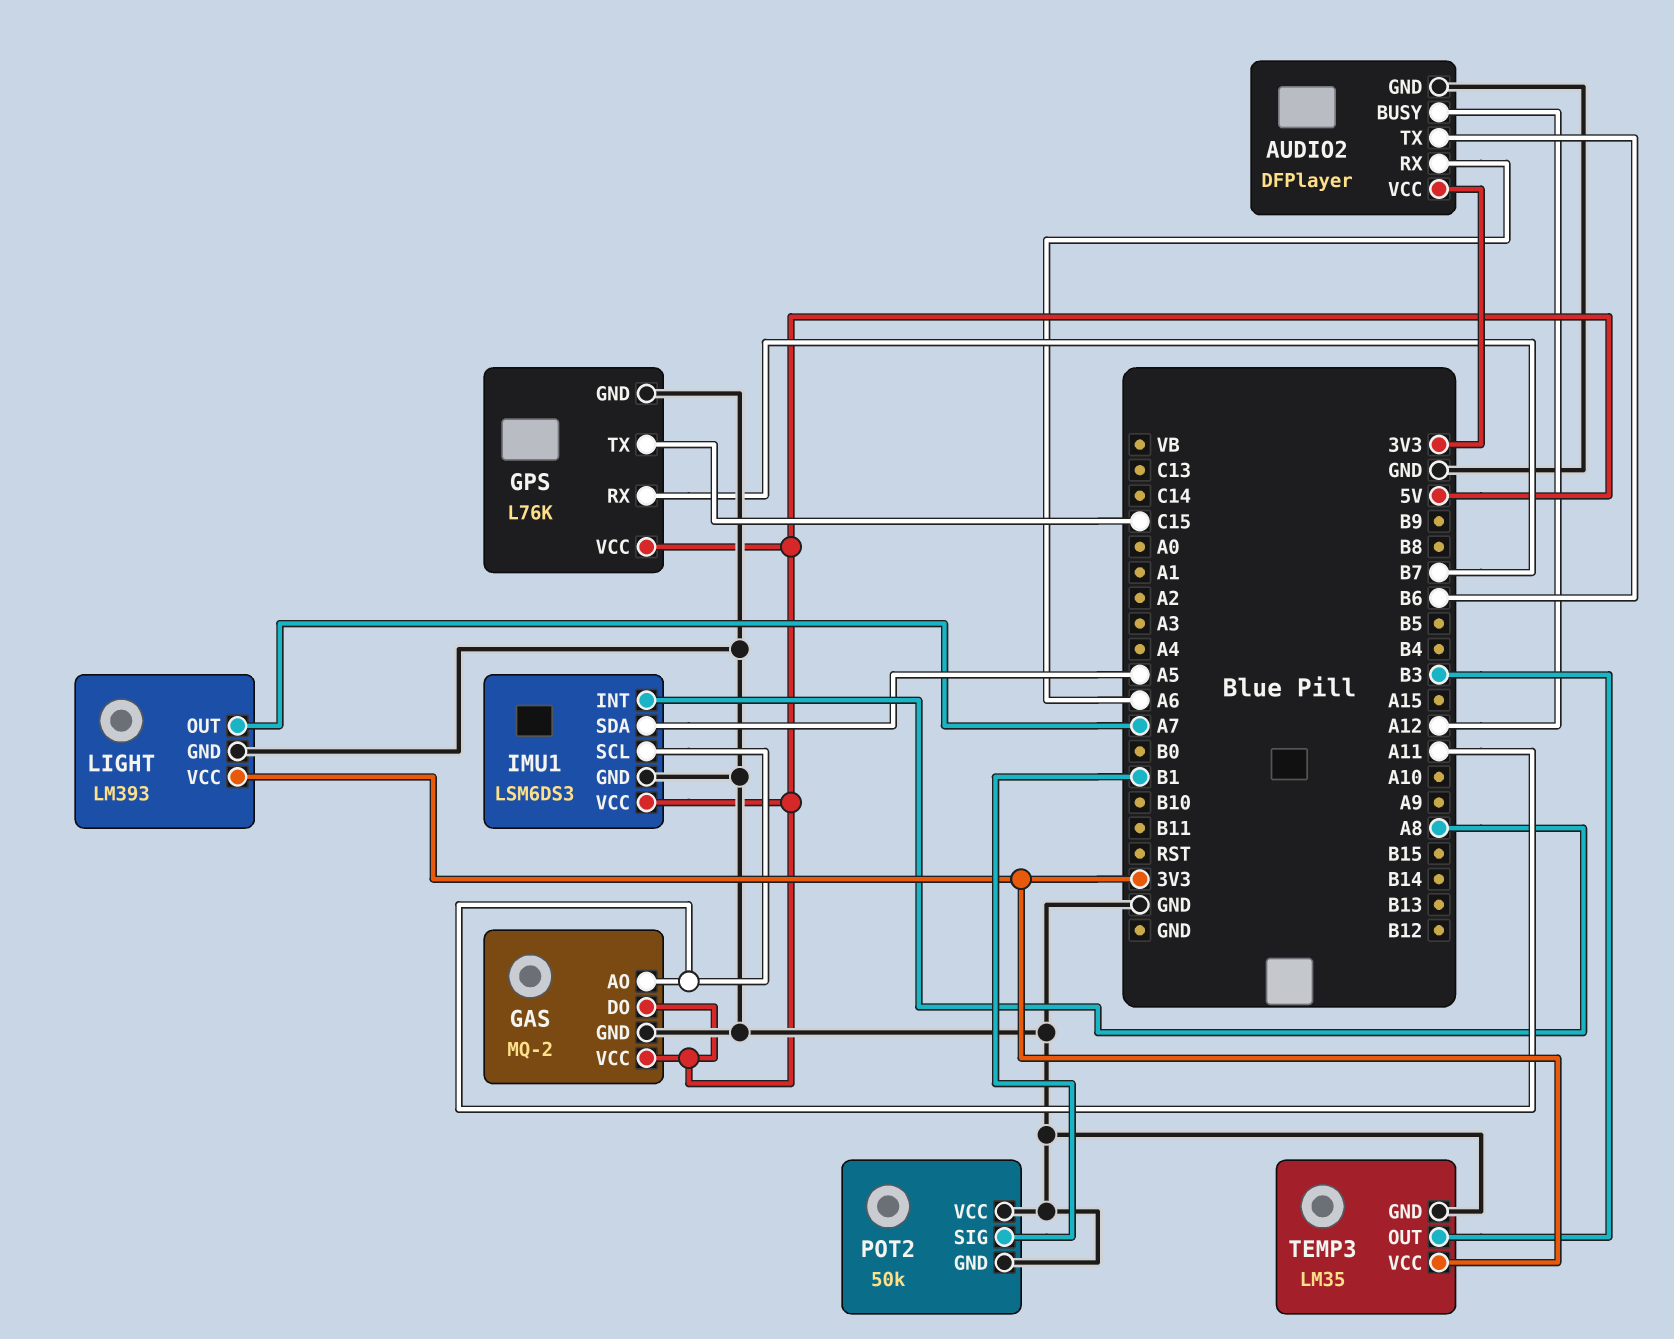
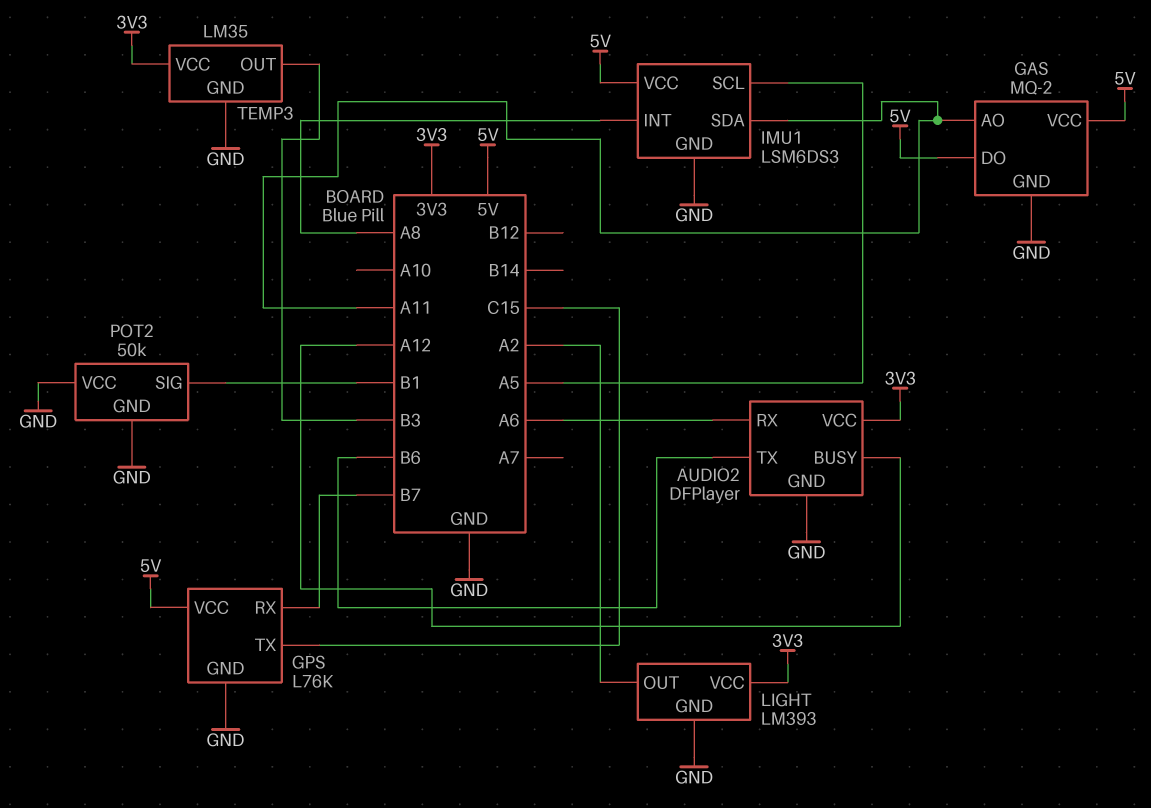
IMU1 pin SCL: A11 -> A5
IMU1 pin SDA: A5 -> A11
LIGHT pin OUT: A7 -> A2

